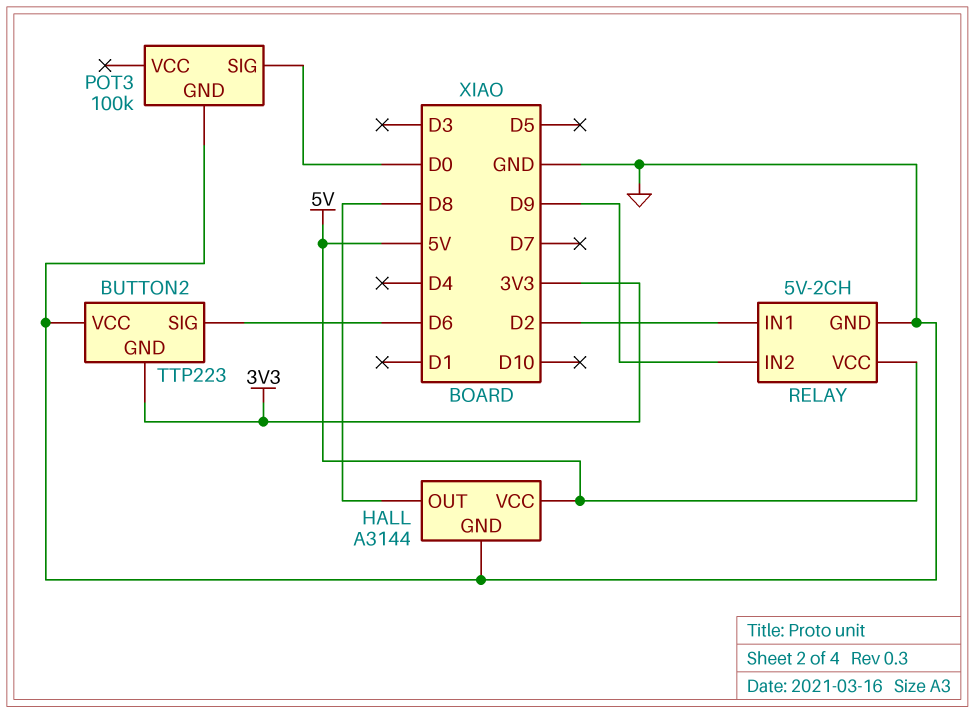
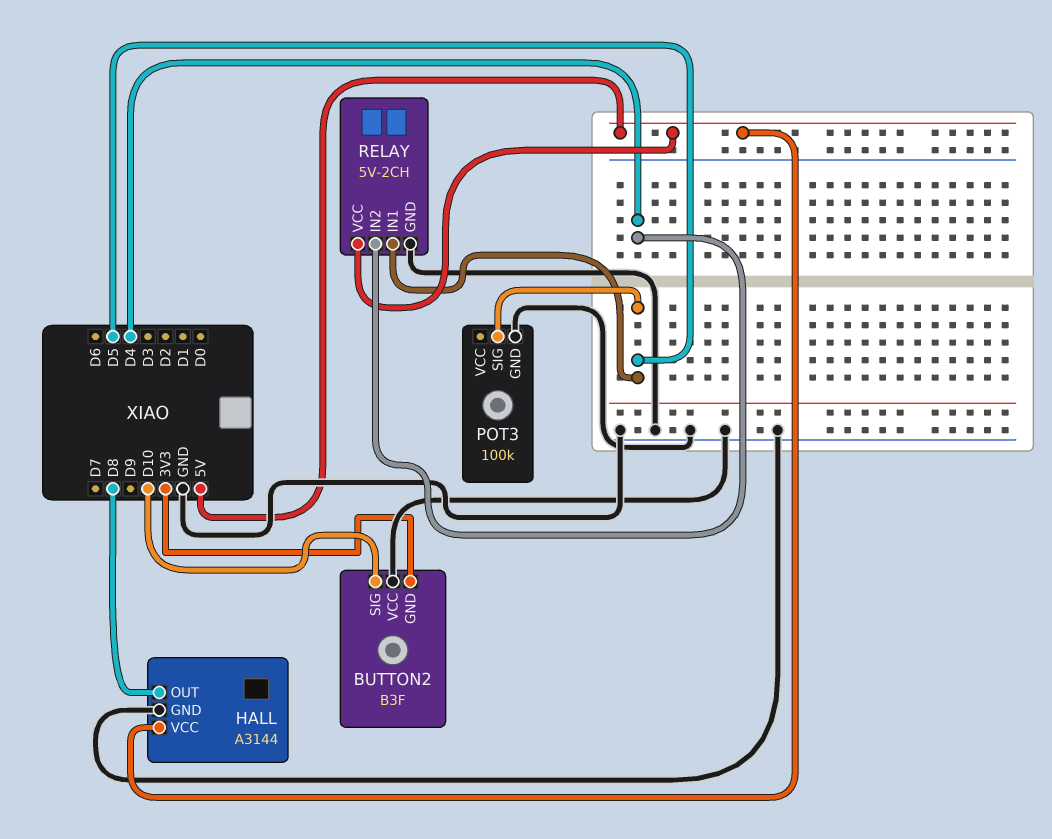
BUTTON2: TTP223 -> B3F
BUTTON2 pin SIG: D6 -> D10
POT3 pin SIG: D0 -> D5
RELAY pin IN1: D2 -> D5
RELAY pin IN2: D9 -> D4

